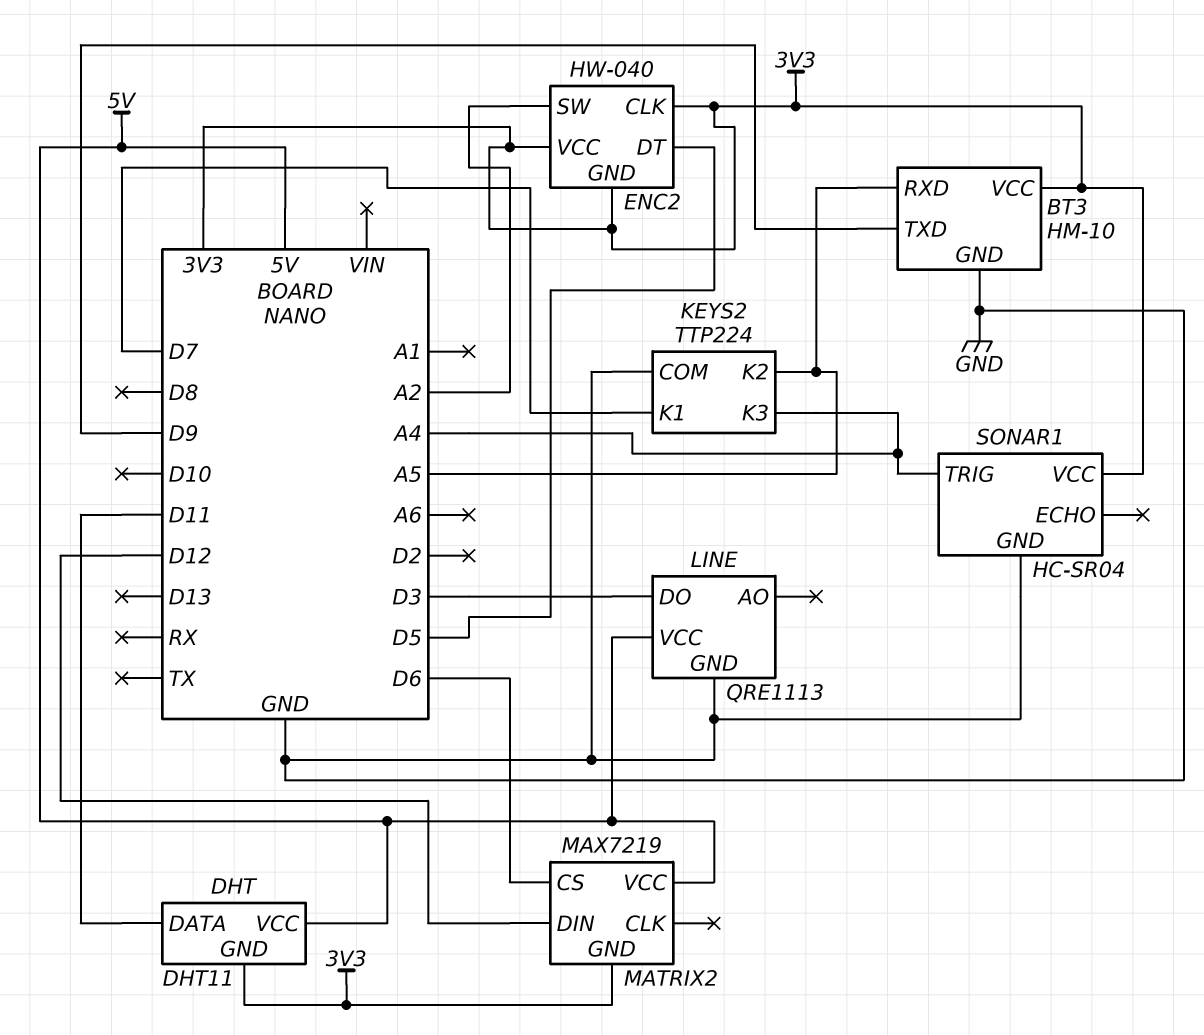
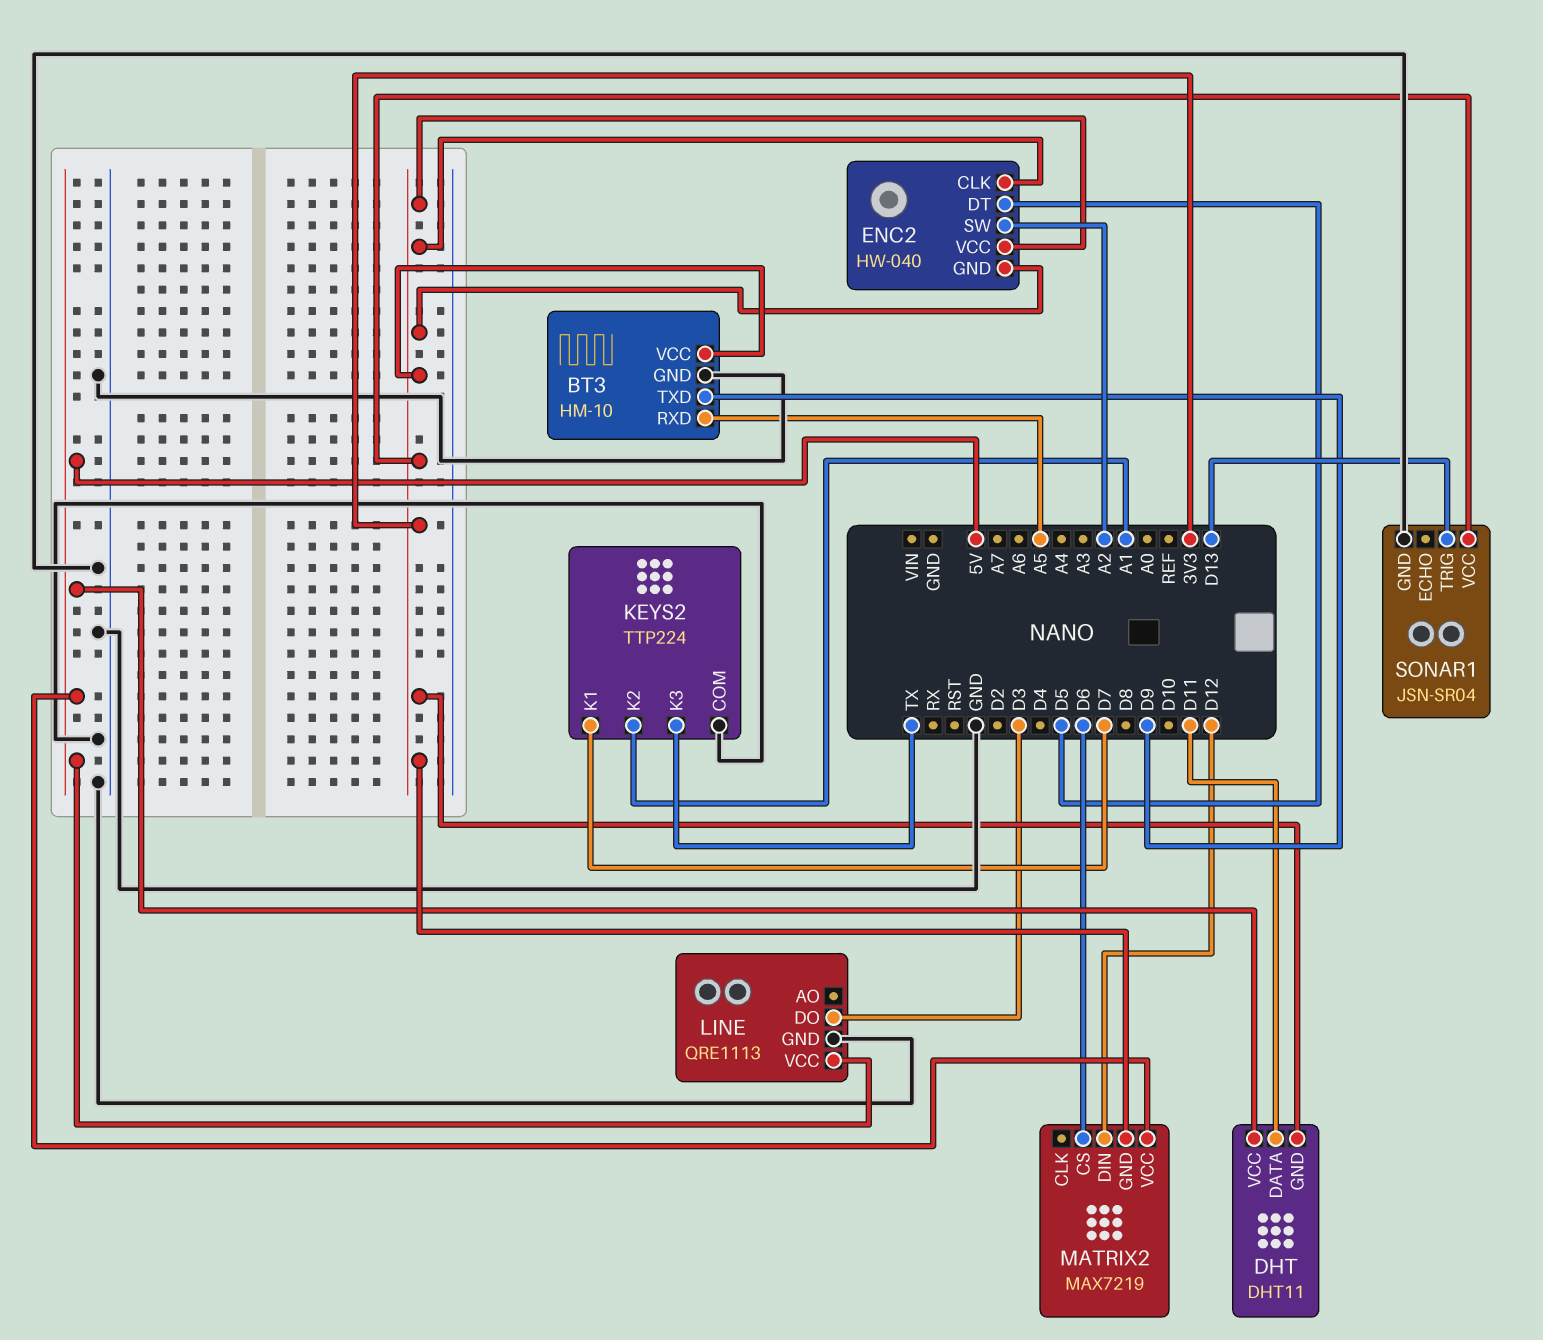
KEYS2 pin K2: A5 -> A1
KEYS2 pin K3: A4 -> TX
SONAR1: HC-SR04 -> JSN-SR04
SONAR1 pin TRIG: A4 -> D13

